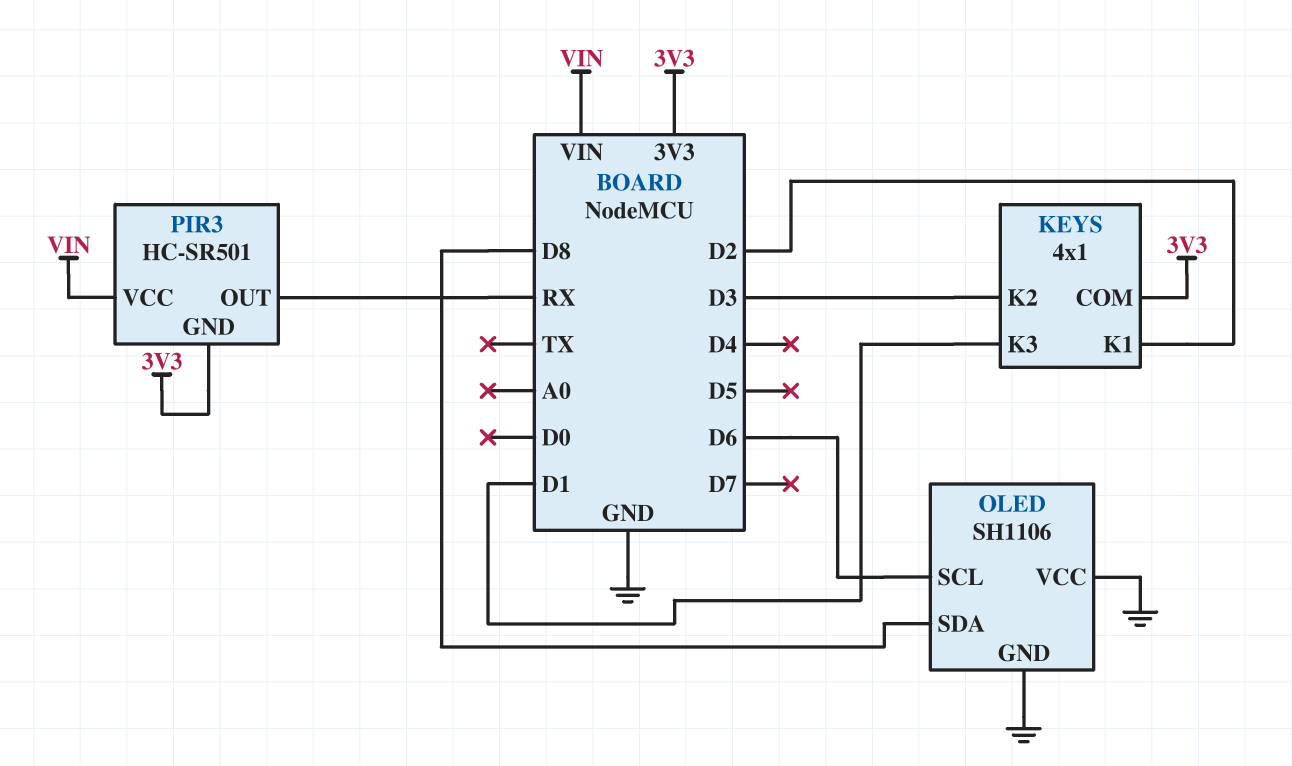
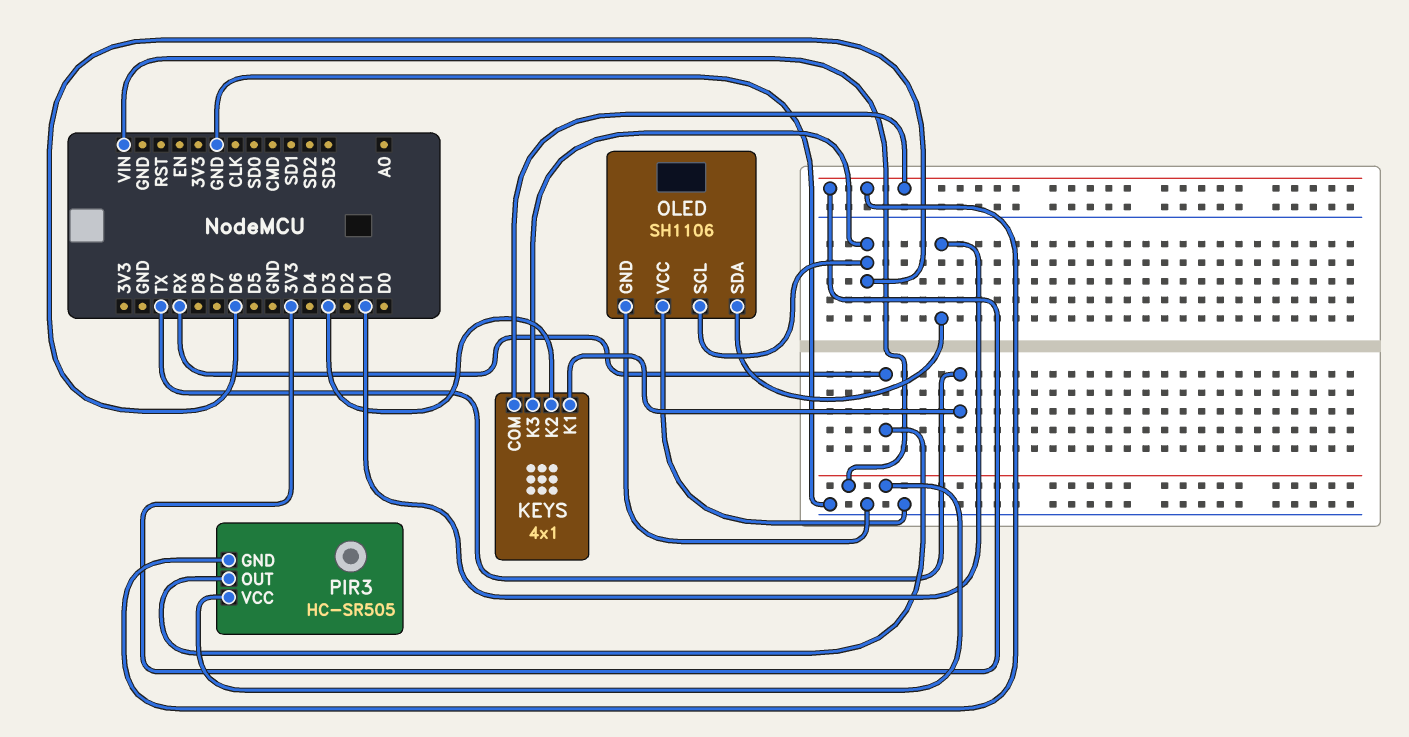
KEYS pin K1: D2 -> TX
KEYS pin K3: D1 -> D6
OLED pin SDA: D8 -> D1
PIR3: HC-SR501 -> HC-SR505

